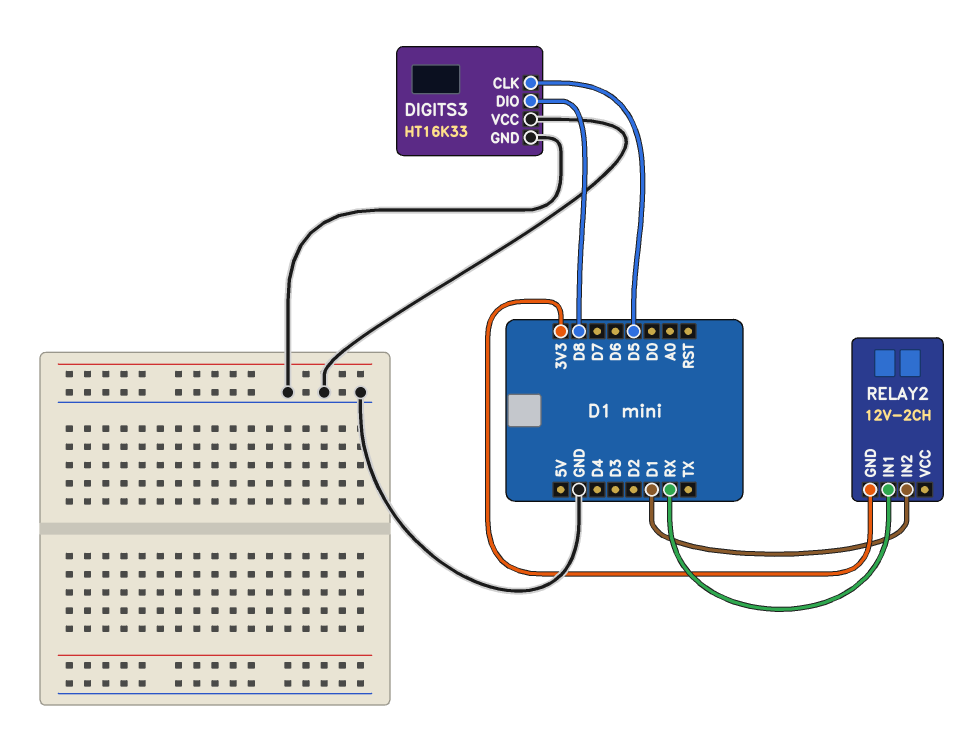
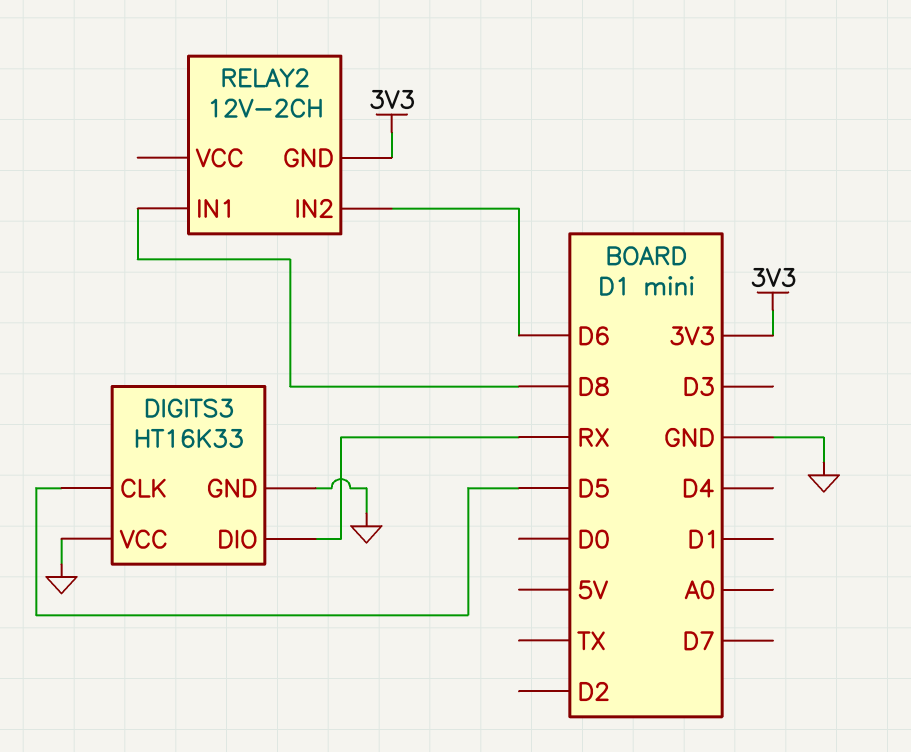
DIGITS3 pin DIO: D8 -> RX
RELAY2 pin IN1: RX -> D8
RELAY2 pin IN2: D1 -> D6

